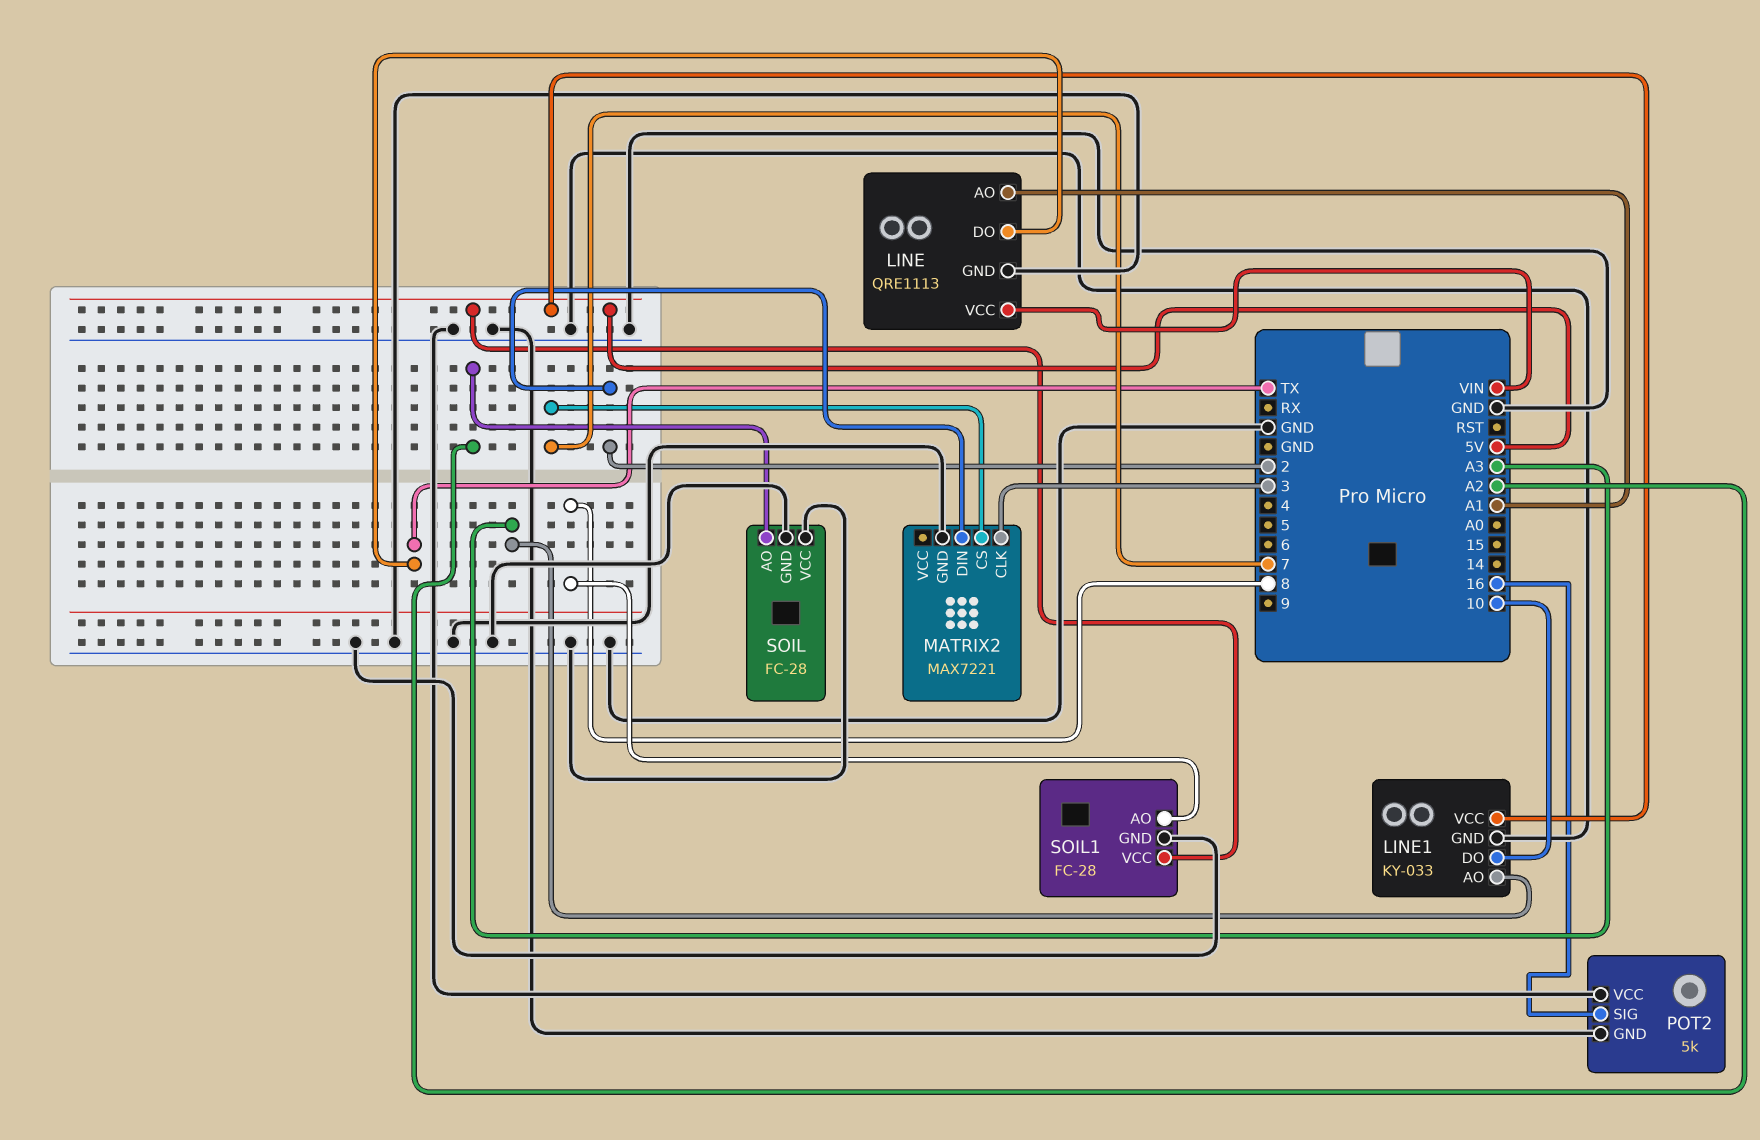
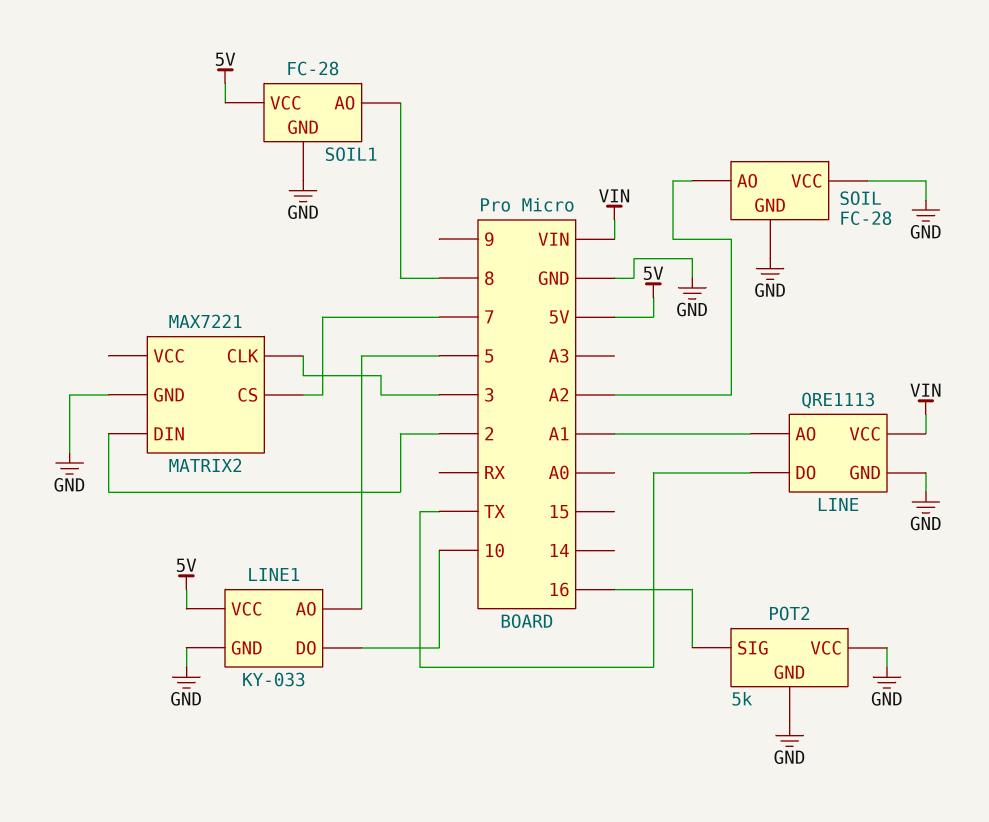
LINE1 pin AO: A3 -> 5

